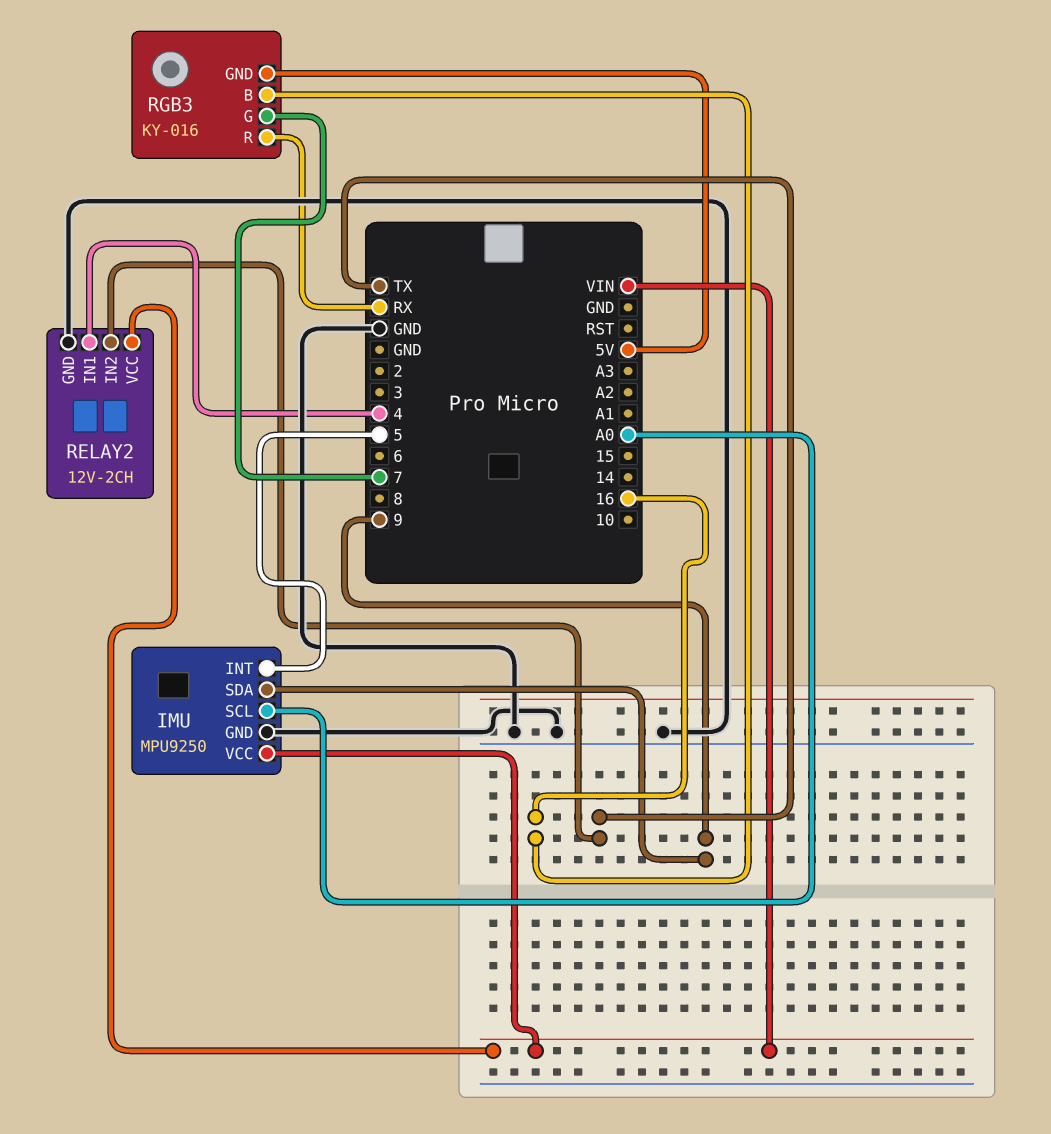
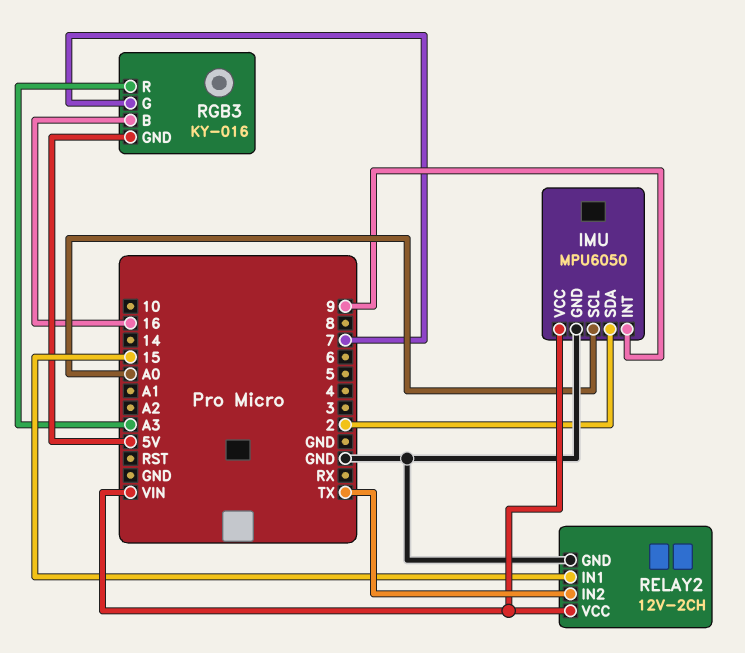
IMU: MPU9250 -> MPU6050
IMU pin INT: 5 -> 9
IMU pin SDA: 9 -> 2
RELAY2 pin IN1: 4 -> 15
RGB3 pin R: RX -> A3

